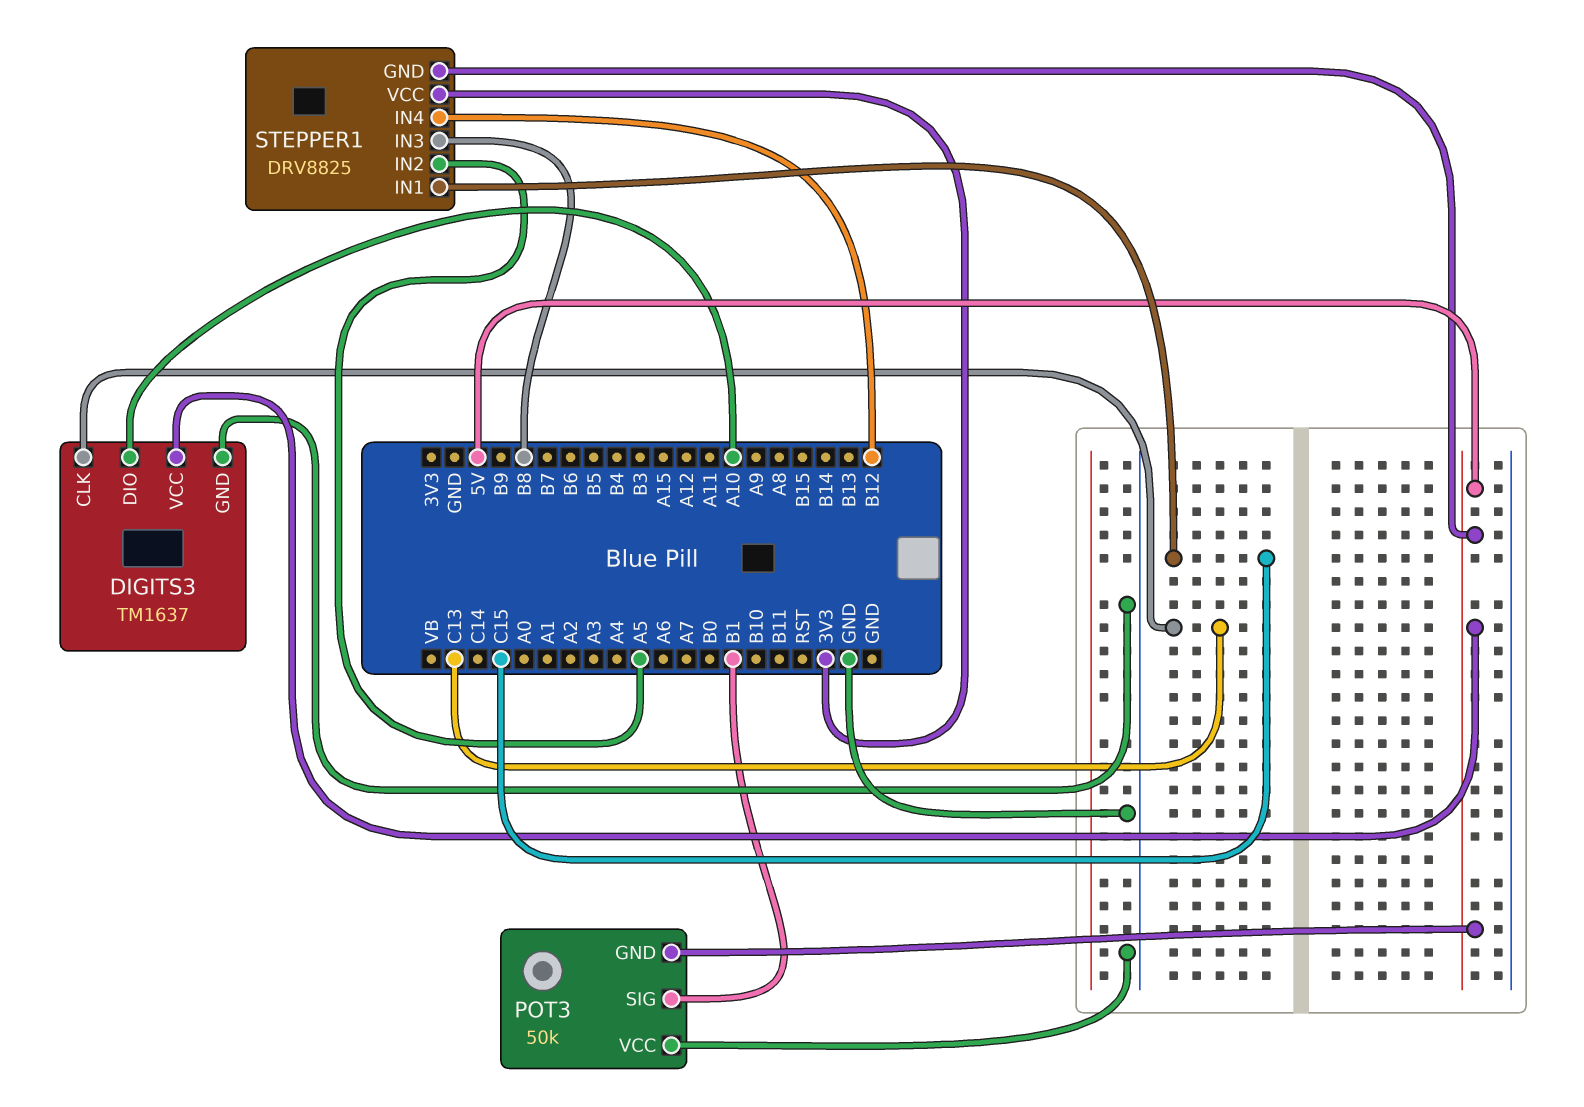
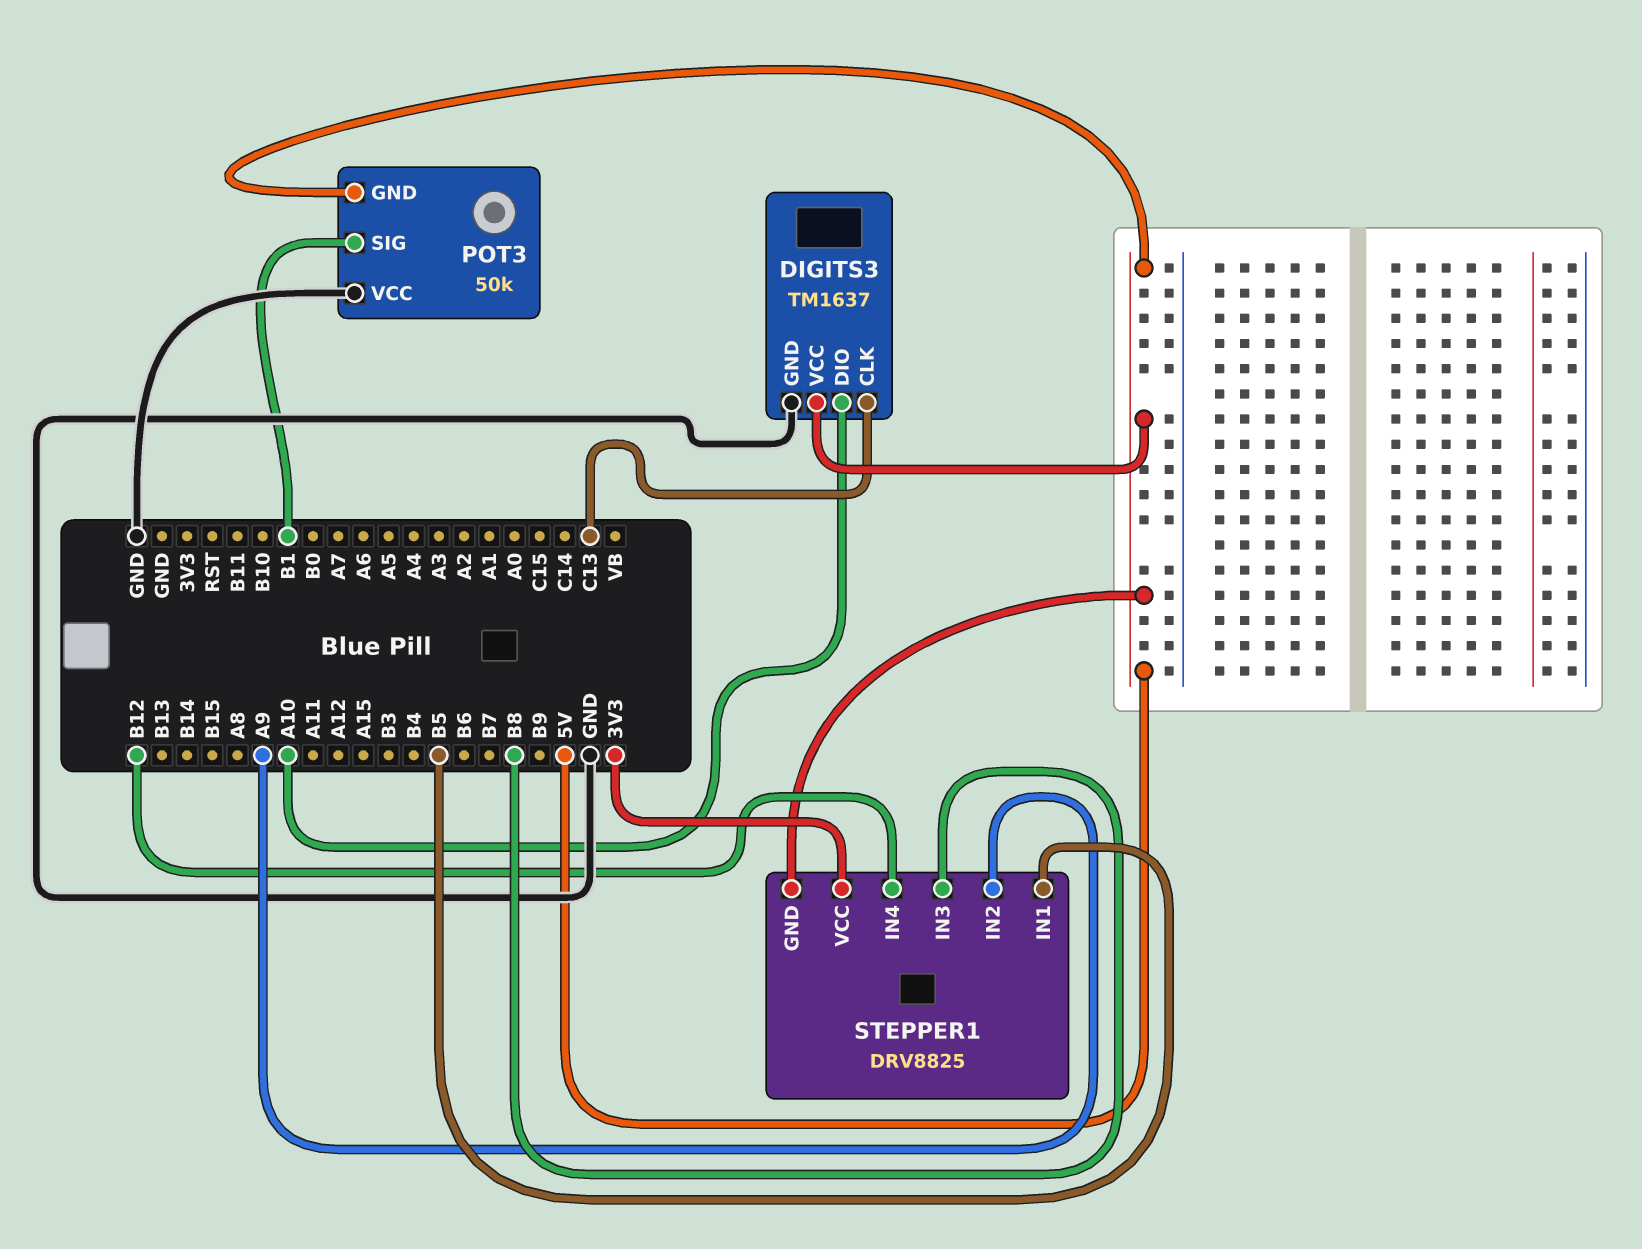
STEPPER1 pin IN1: C15 -> B5
STEPPER1 pin IN2: A5 -> A9

